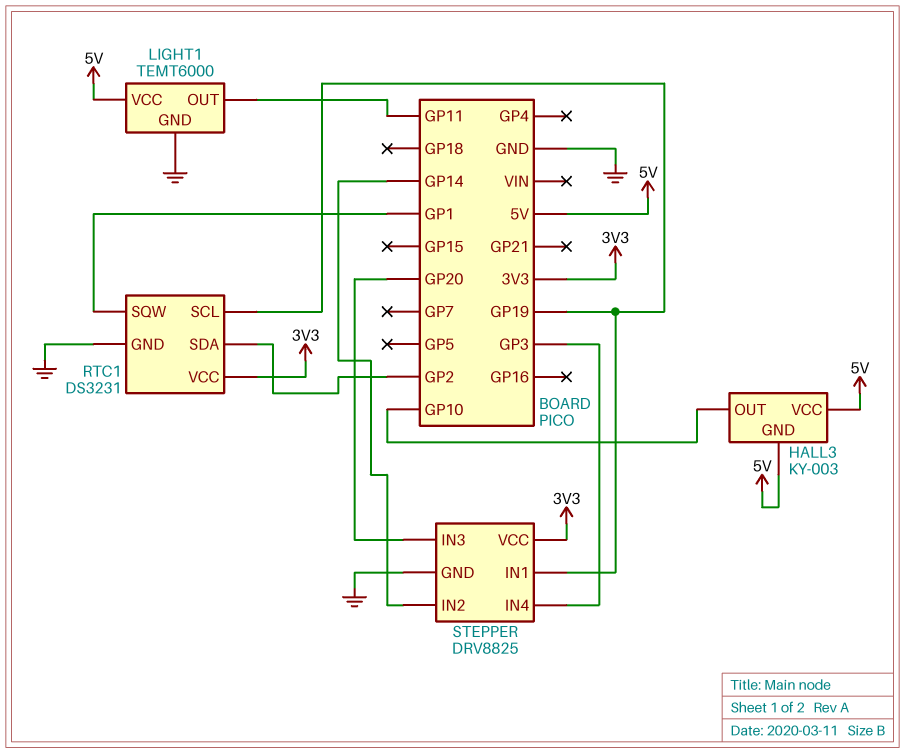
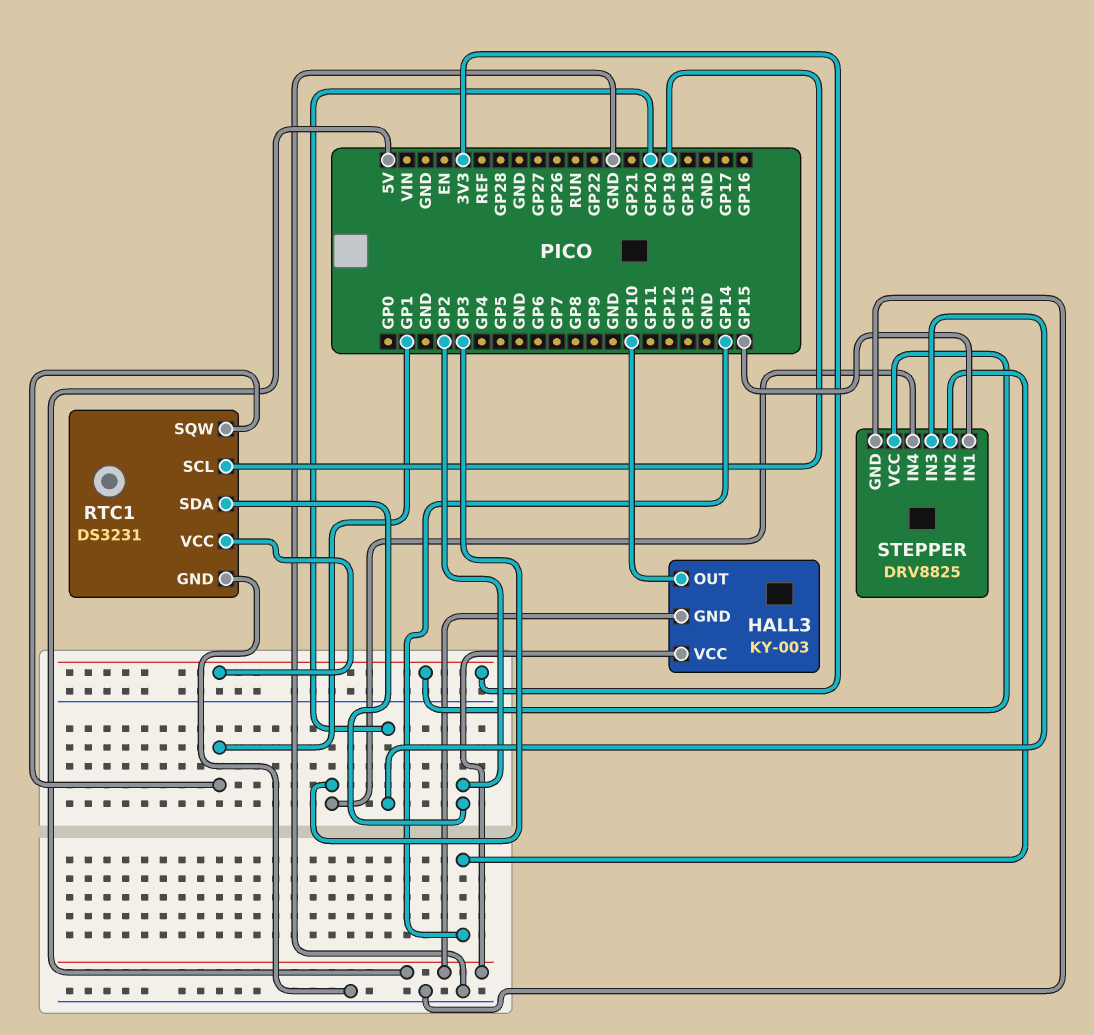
LIGHT1: TEMT6000 -> none
LIGHT1 pin GND: GND -> none
LIGHT1 pin OUT: GP11 -> none
LIGHT1 pin VCC: 5V -> none
STEPPER pin IN1: GP19 -> GP15

